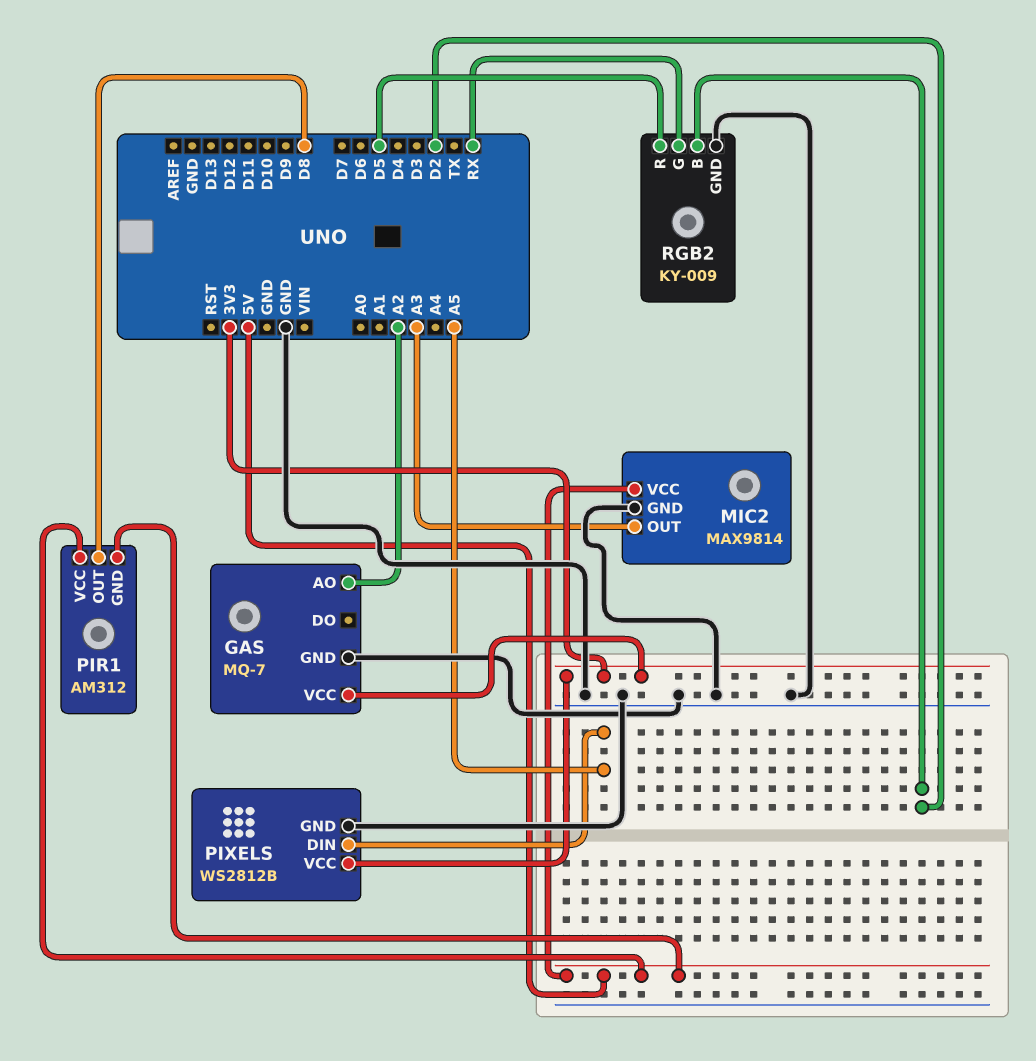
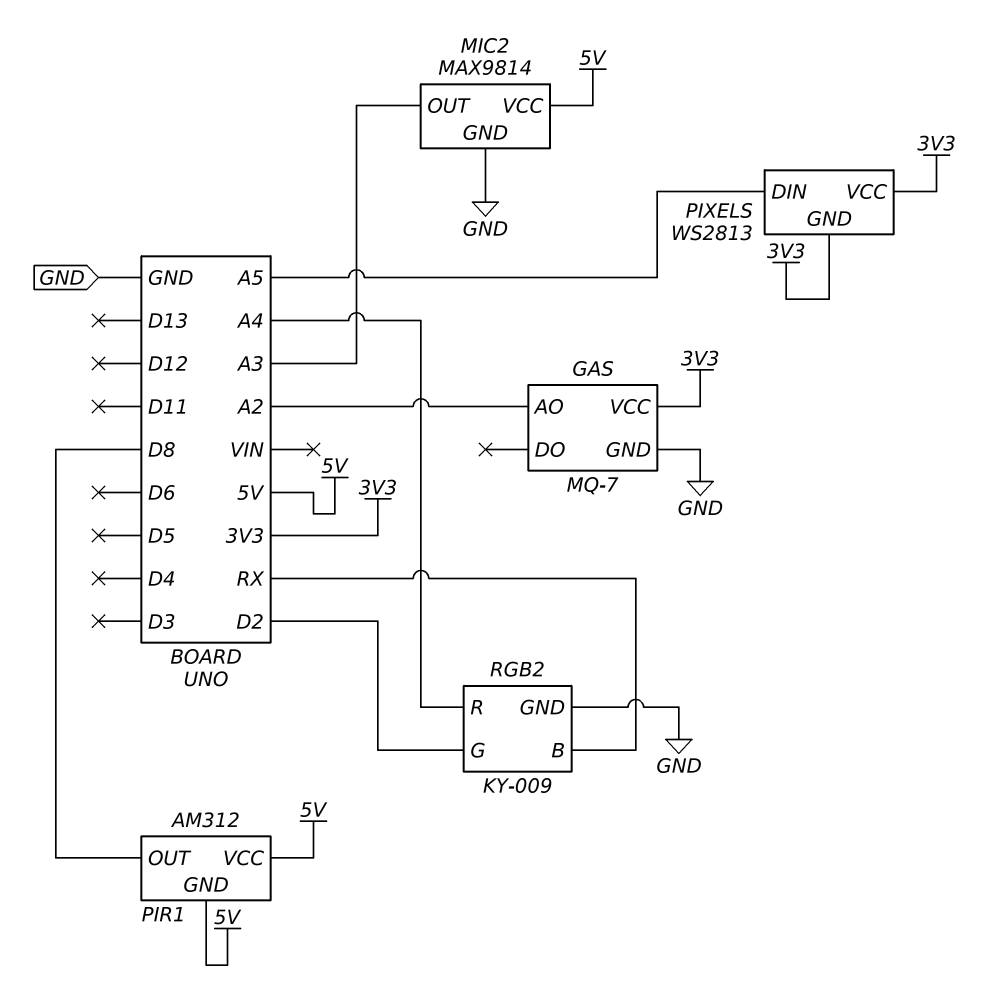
PIXELS: WS2812B -> WS2813
PIXELS pin GND: GND -> 3V3
RGB2 pin B: D2 -> RX
RGB2 pin G: RX -> D2
RGB2 pin R: D5 -> A4

